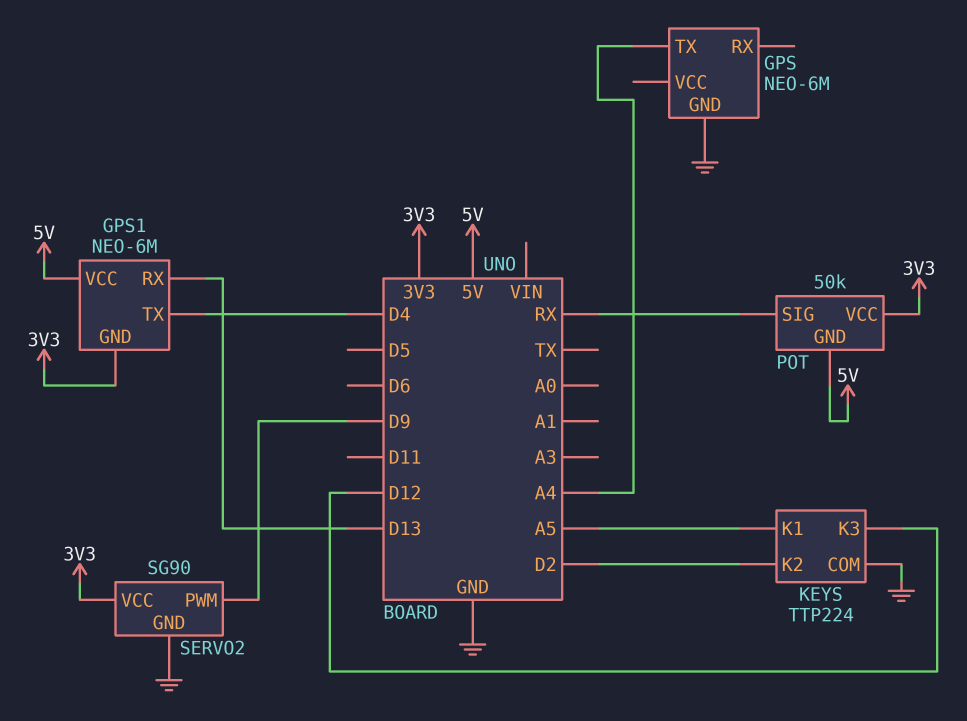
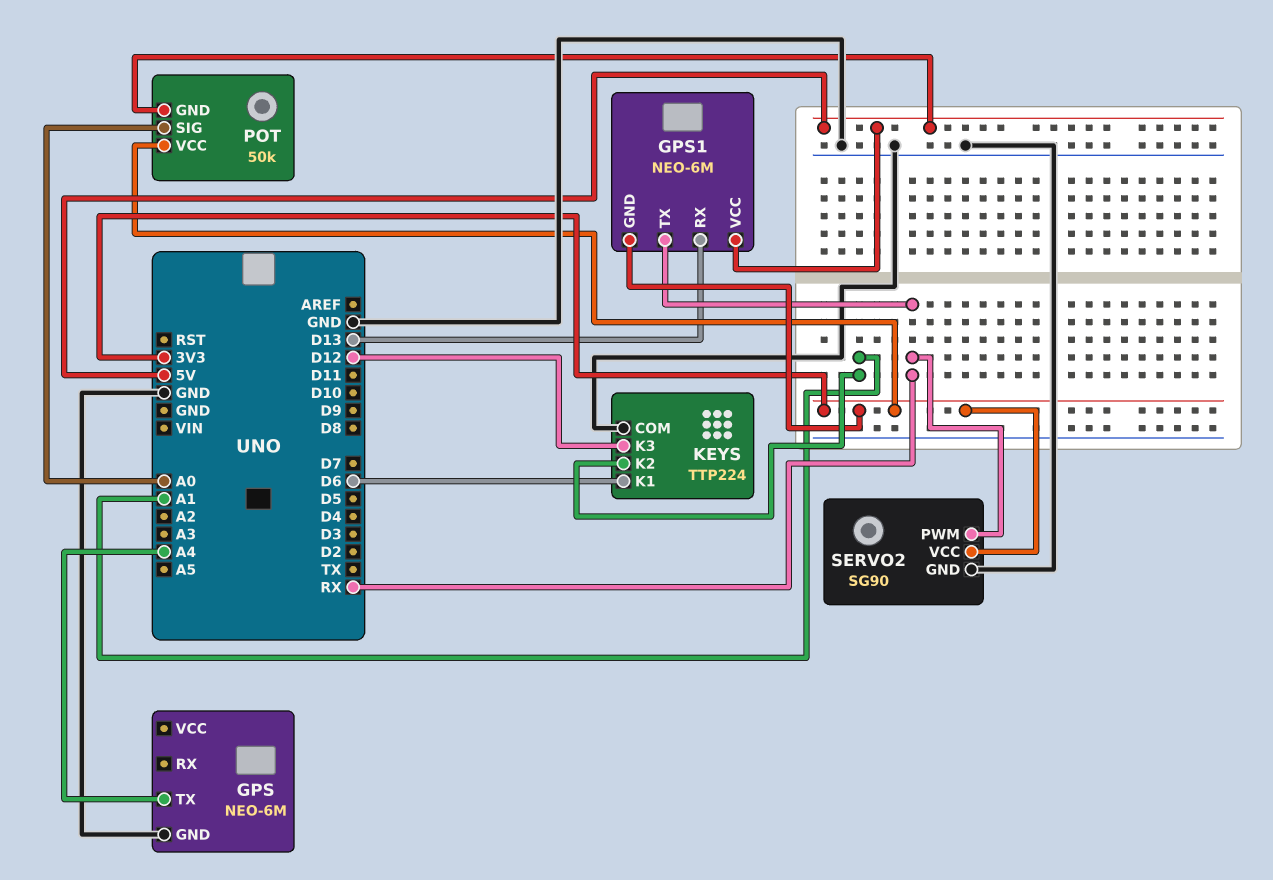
GPS1 pin TX: D4 -> RX
KEYS pin K1: A5 -> D6
KEYS pin K2: D2 -> A1
POT pin SIG: RX -> A0
SERVO2 pin PWM: D9 -> RX

